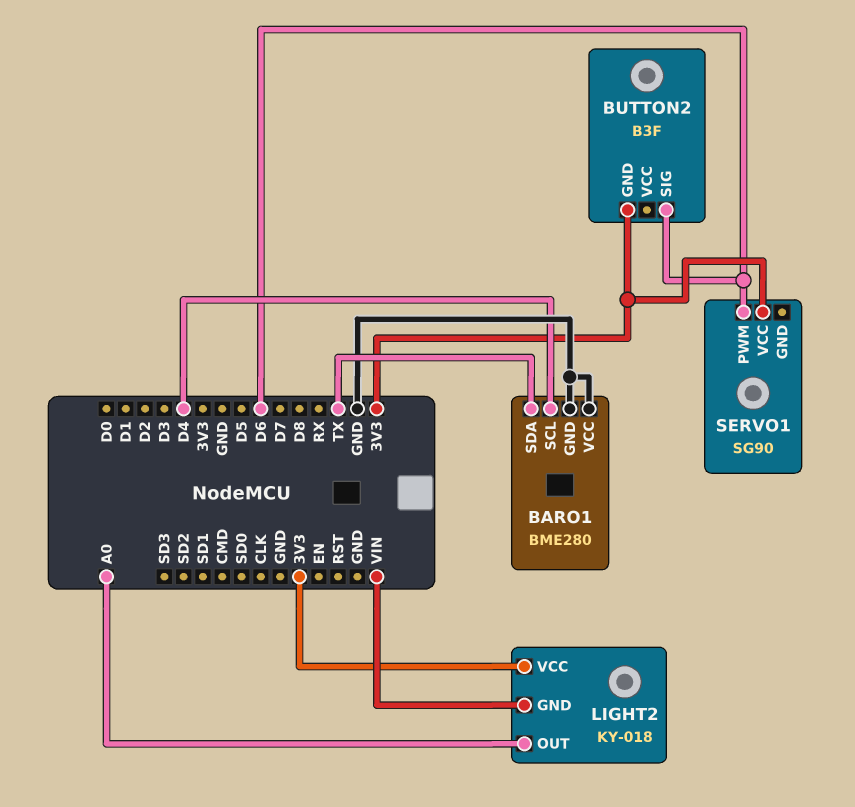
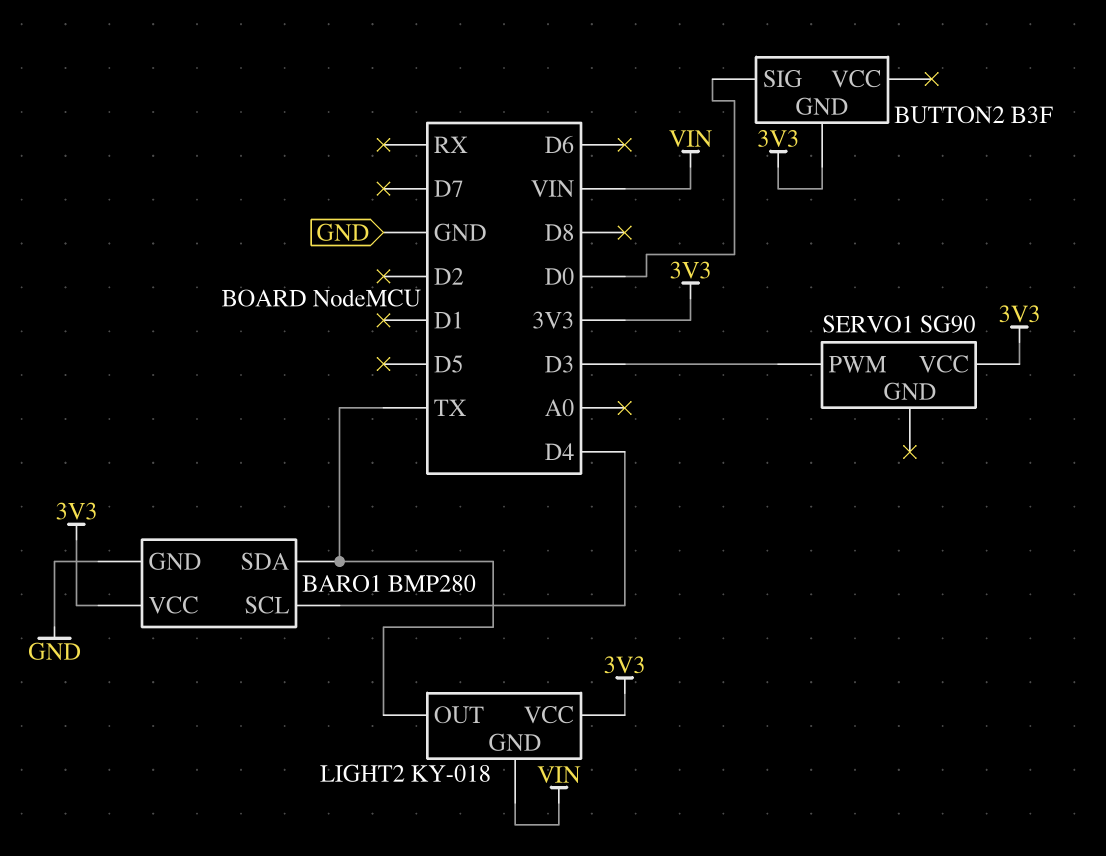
BARO1: BME280 -> BMP280
BARO1 pin VCC: GND -> 3V3
BUTTON2 pin SIG: D6 -> D0
LIGHT2 pin OUT: A0 -> TX
SERVO1 pin PWM: D6 -> D3

